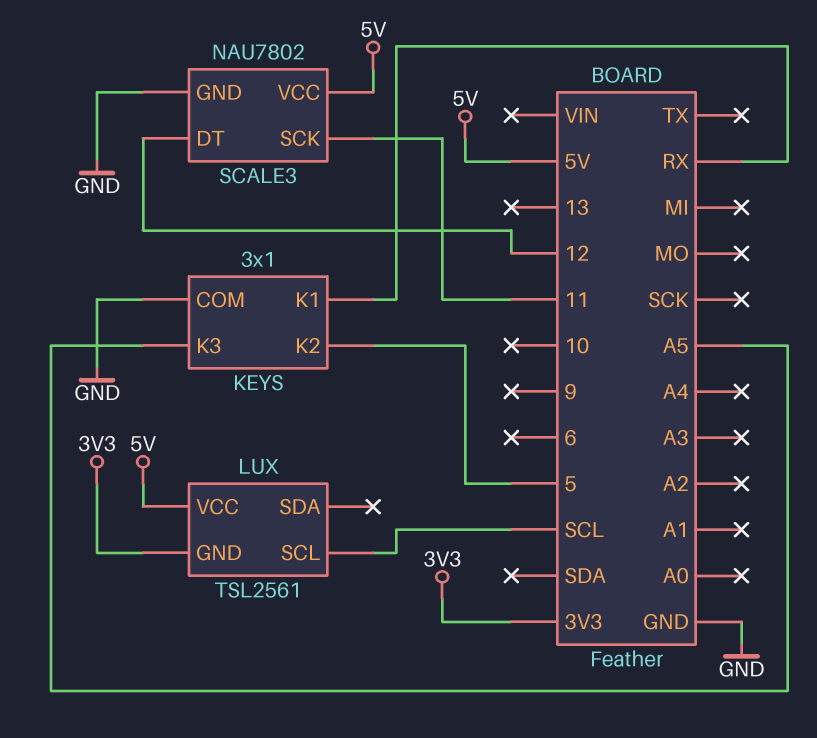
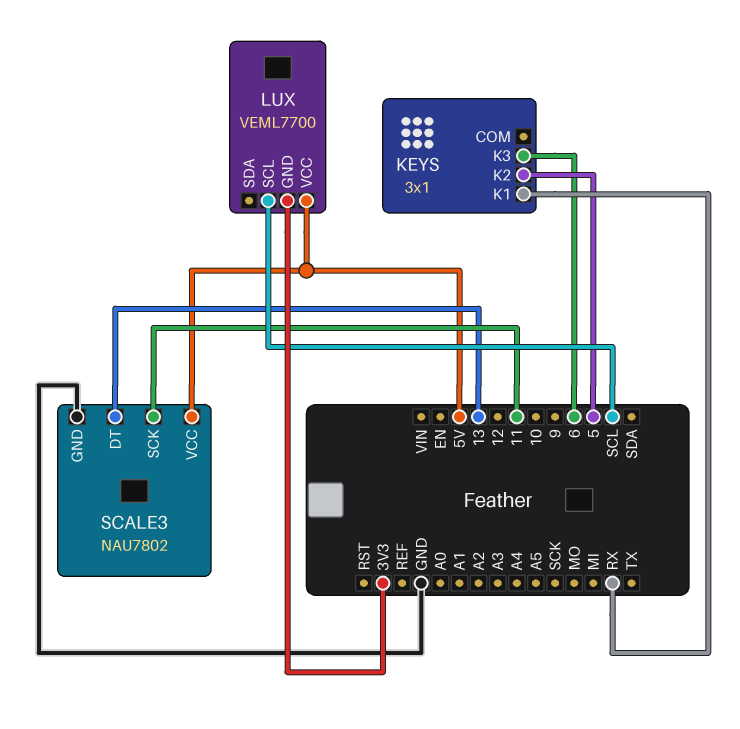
KEYS pin COM: GND -> none
KEYS pin K3: A5 -> 6
LUX: TSL2561 -> VEML7700
SCALE3 pin DT: 12 -> 13

